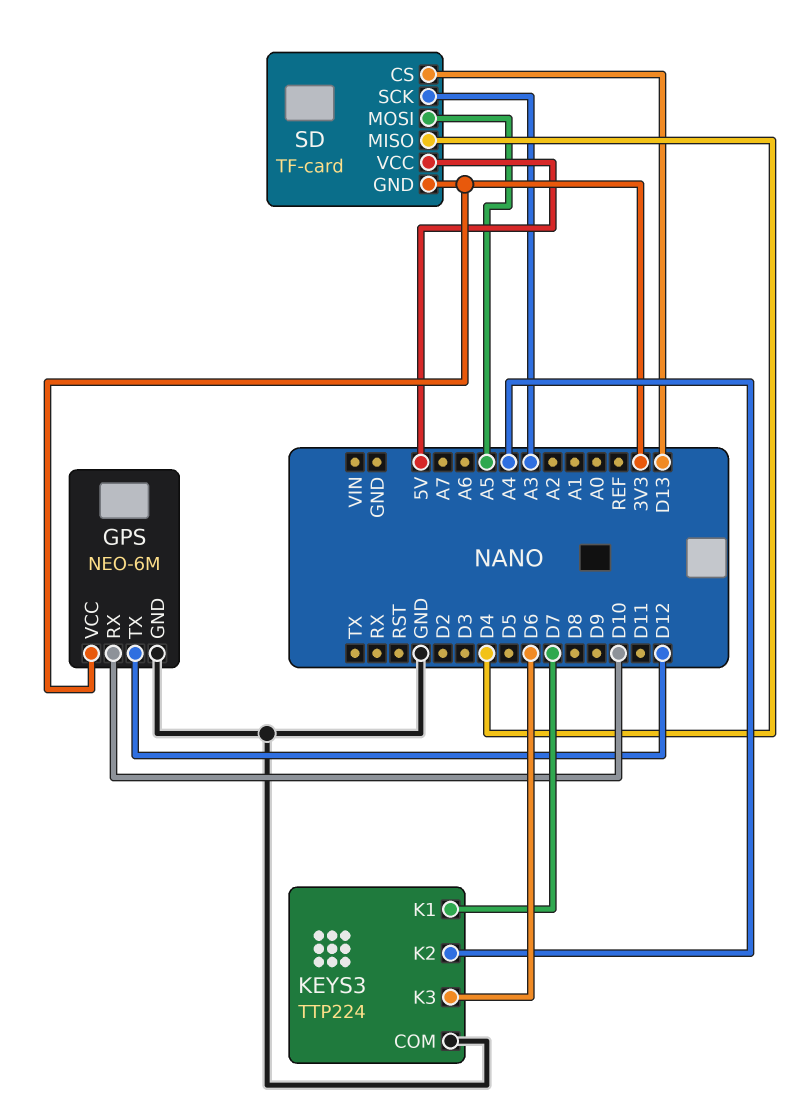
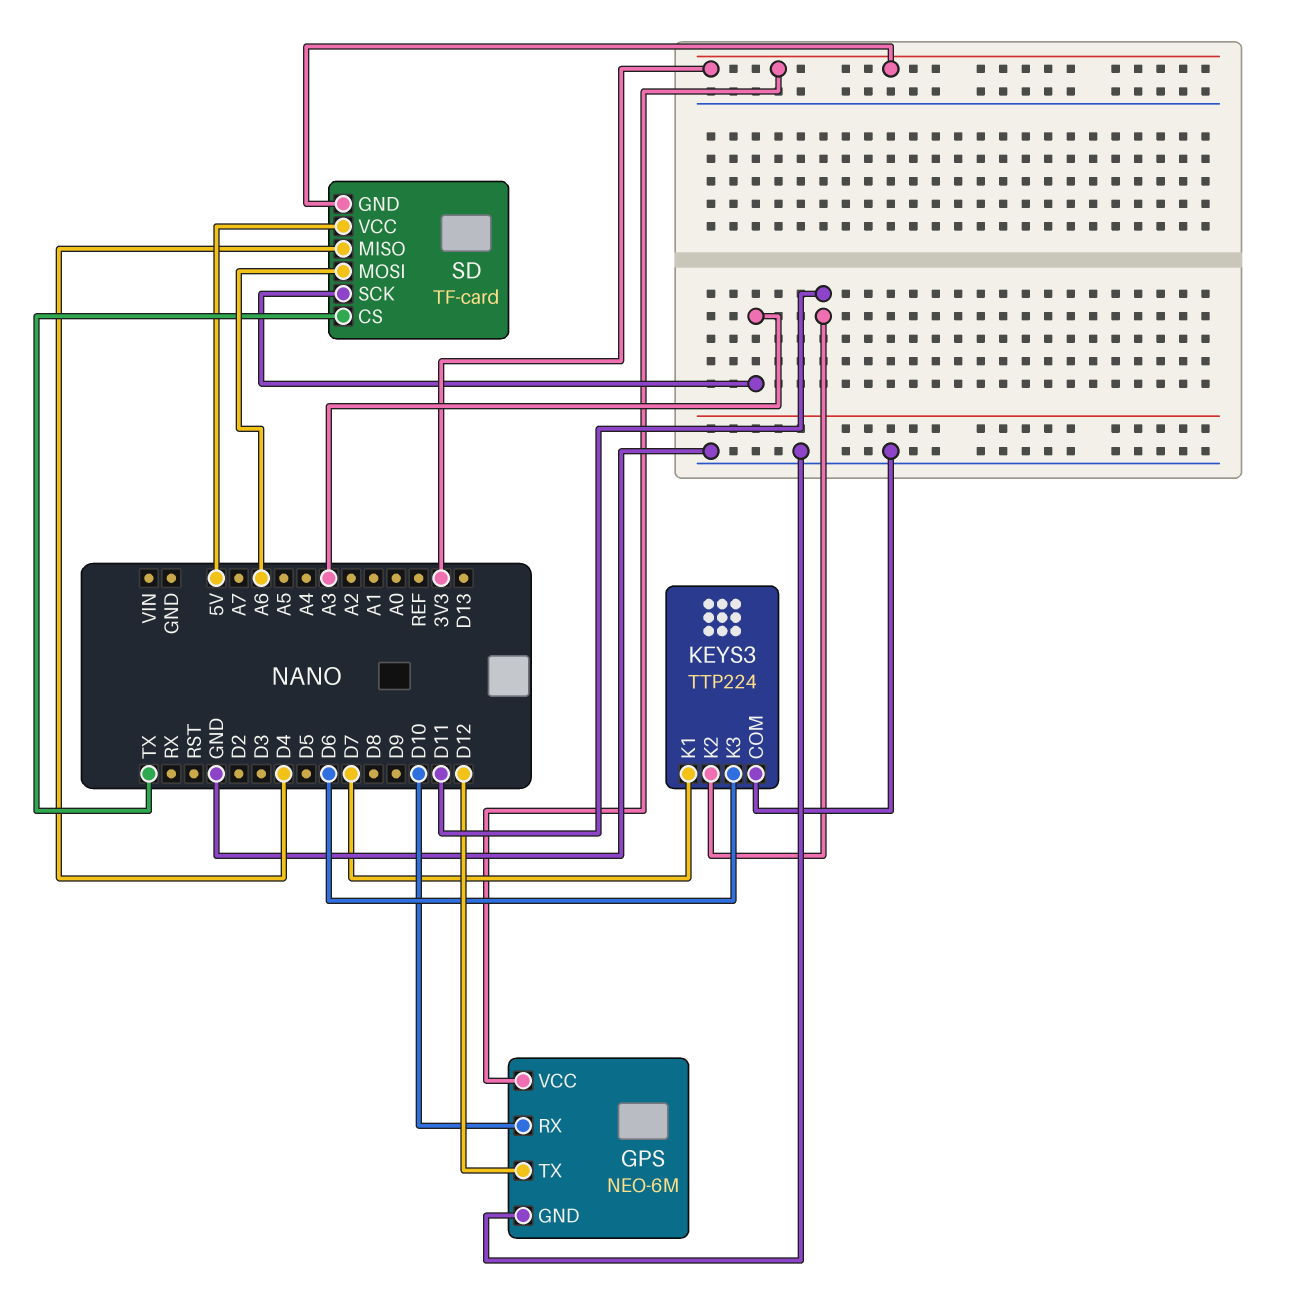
KEYS3 pin K2: A4 -> D11
SD pin CS: D13 -> TX
SD pin MOSI: A5 -> A6

